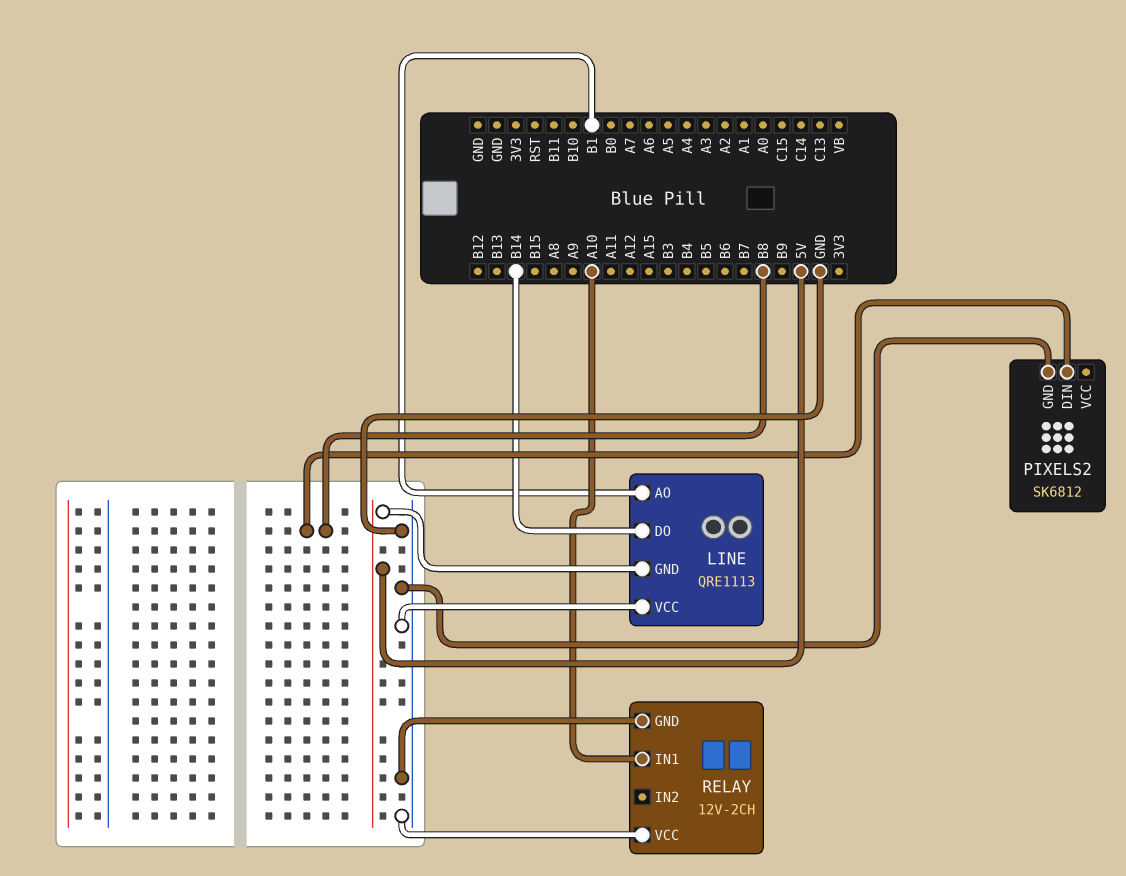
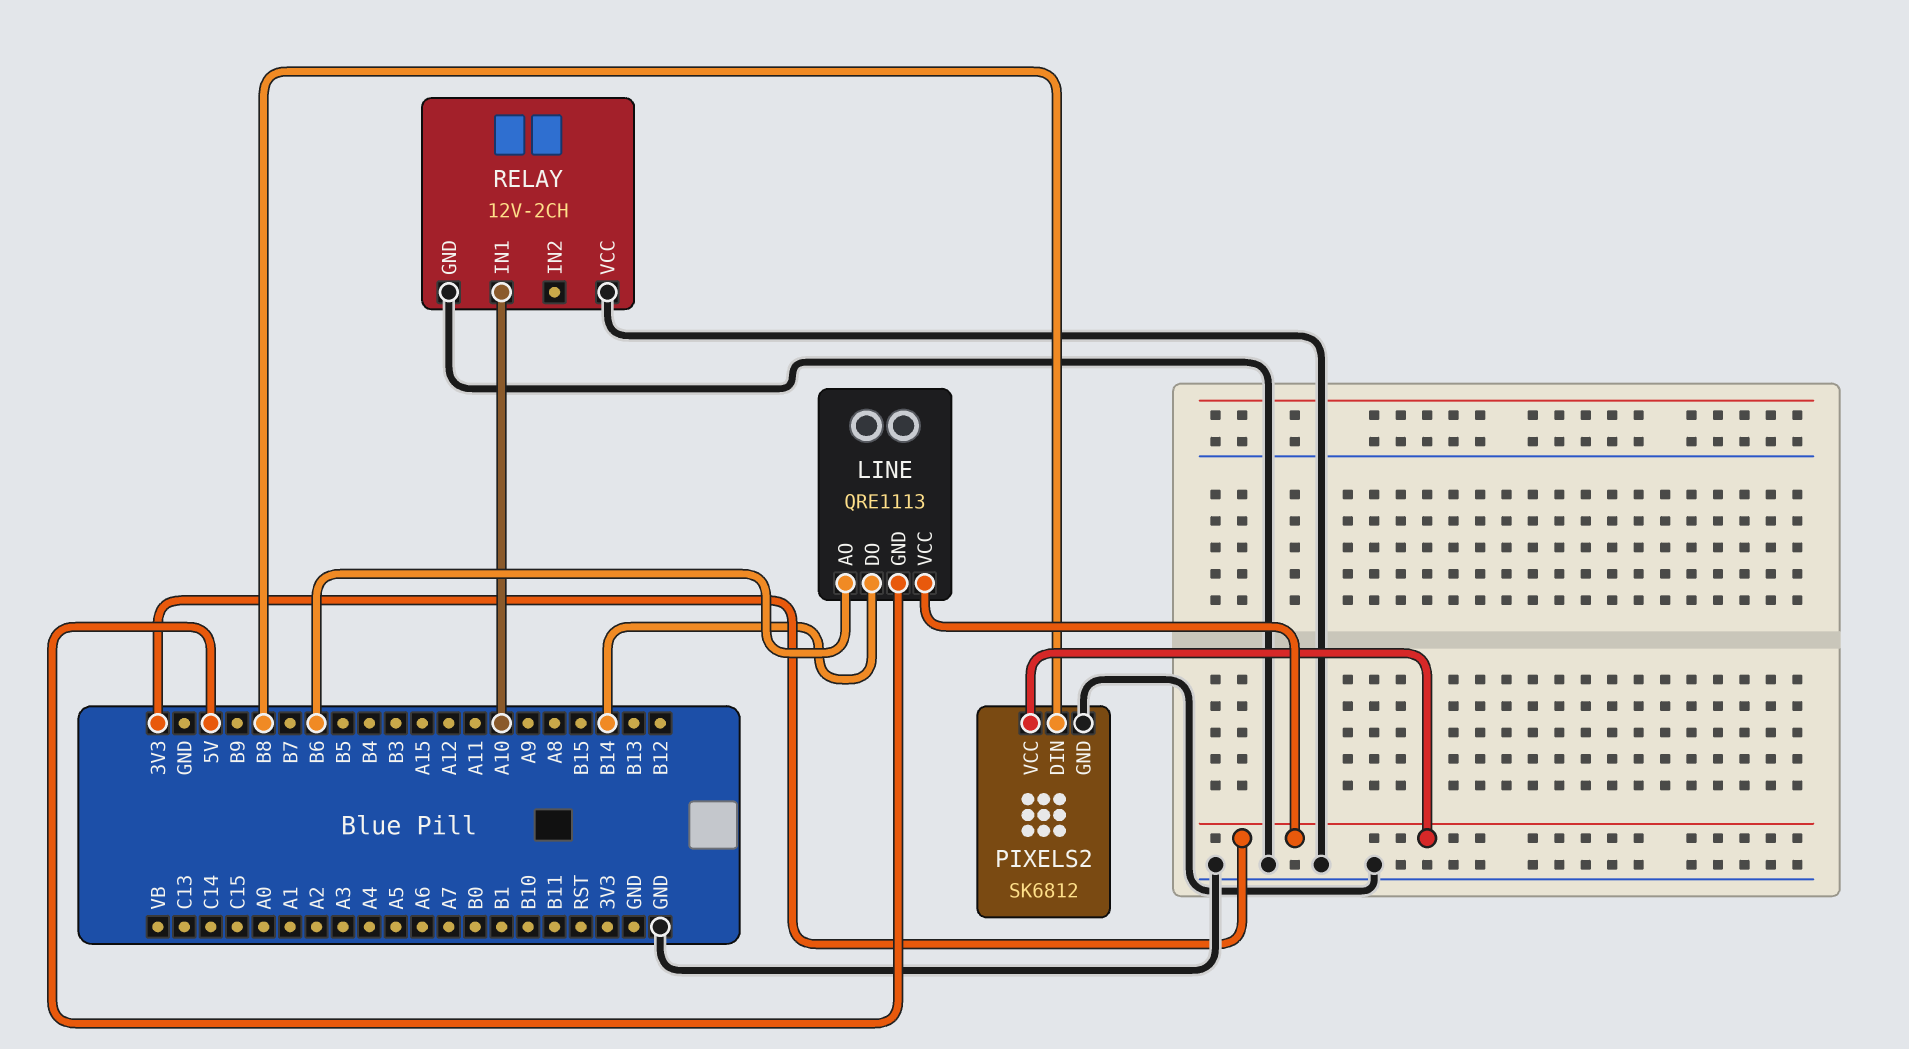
LINE pin AO: B1 -> B6
LINE pin VCC: GND -> 3V3
PIXELS2 pin VCC: none -> 3V3

